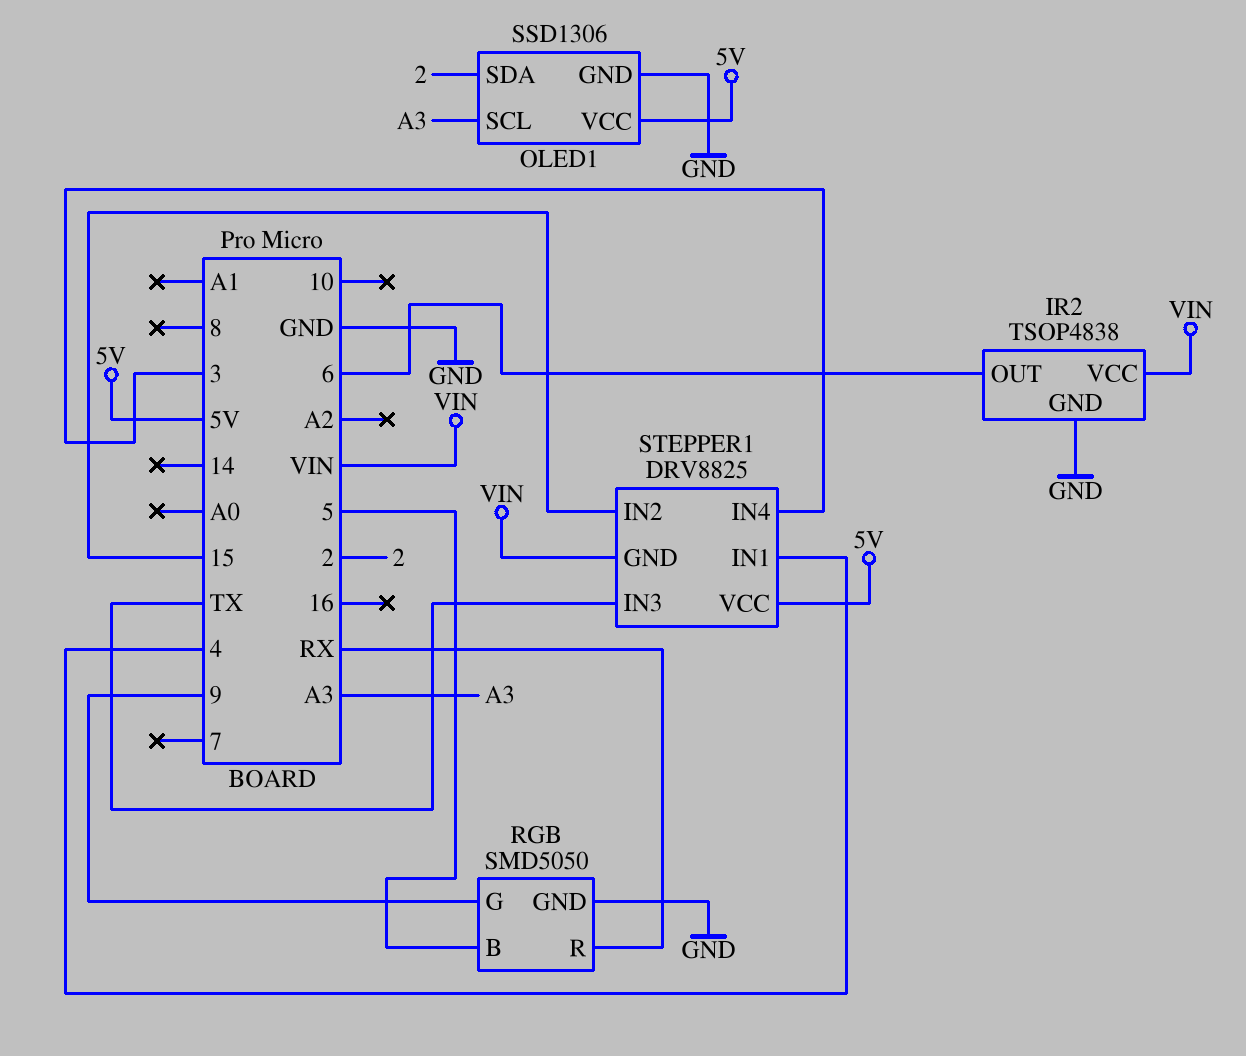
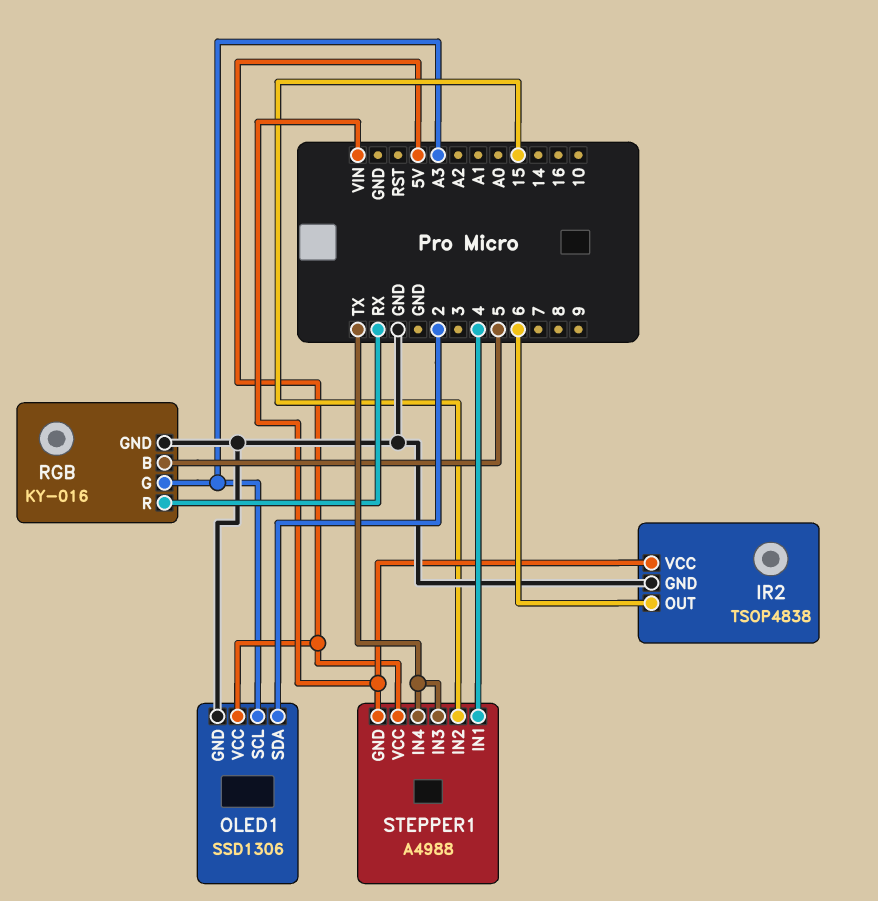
RGB: SMD5050 -> KY-016
RGB pin G: 9 -> A3
STEPPER1: DRV8825 -> A4988
STEPPER1 pin IN4: 3 -> TX

